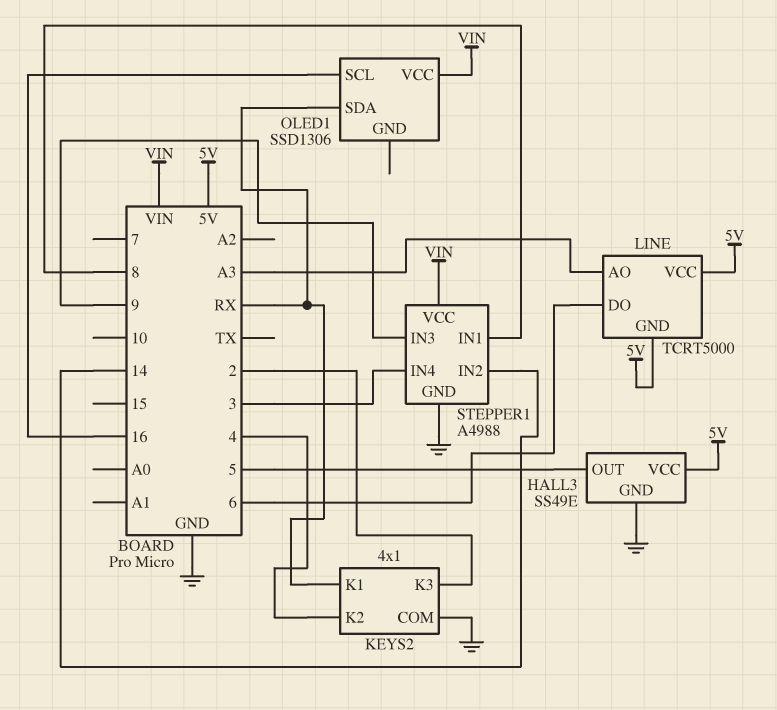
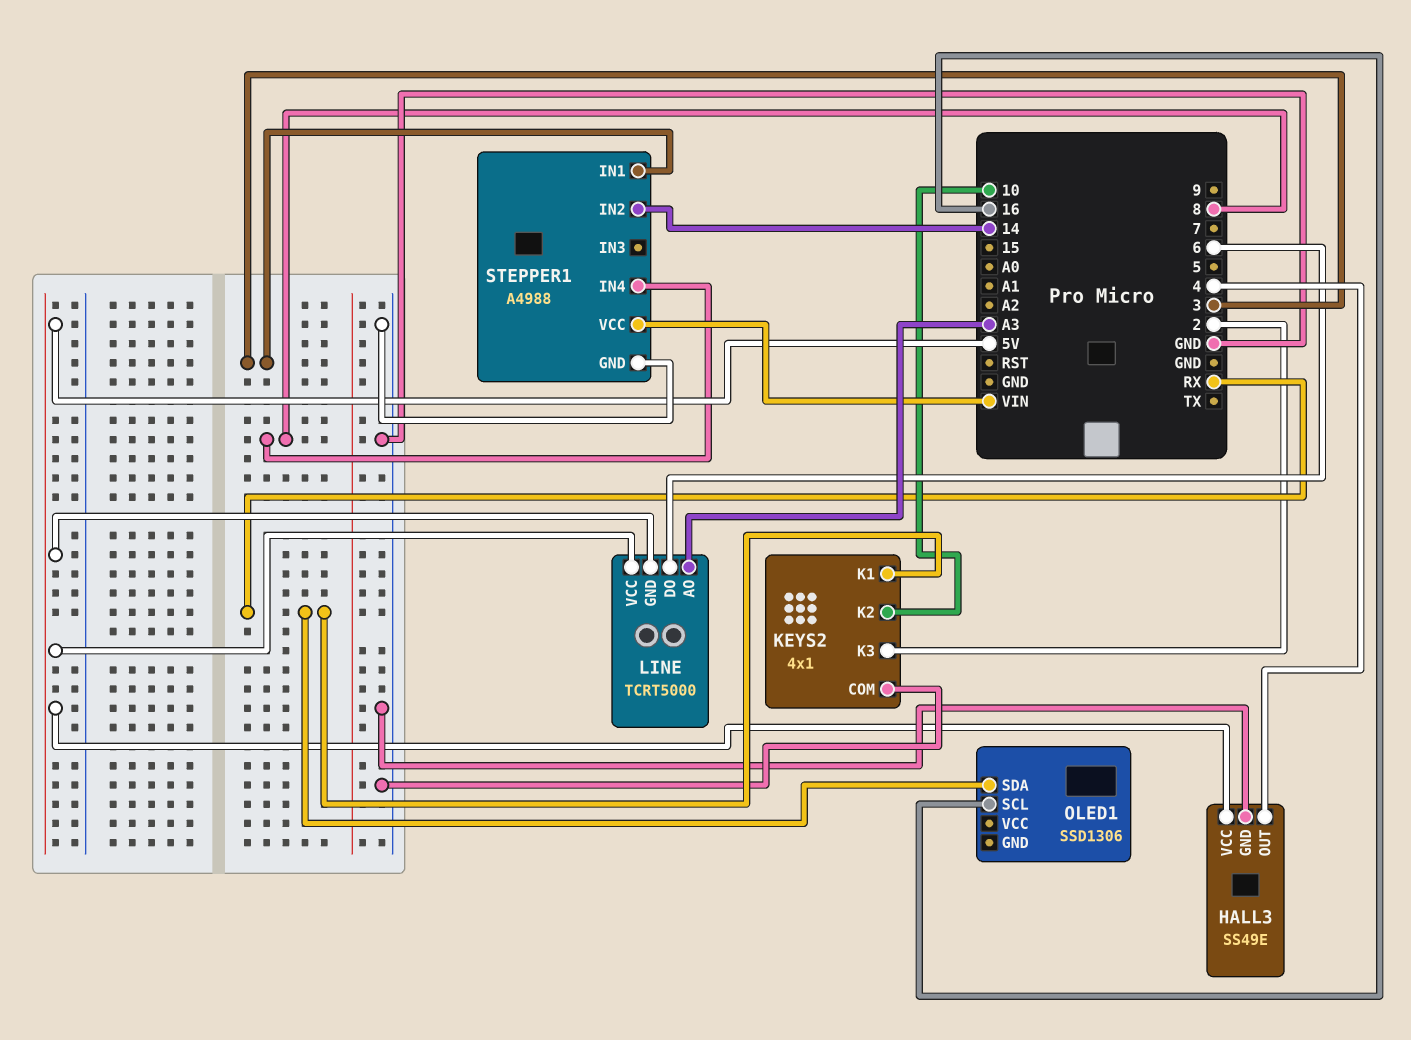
HALL3 pin OUT: 5 -> 4
KEYS2 pin K2: 4 -> 10
OLED1 pin VCC: VIN -> none
STEPPER1 pin IN1: 8 -> 3
STEPPER1 pin IN3: 9 -> none
STEPPER1 pin IN4: 3 -> 8

